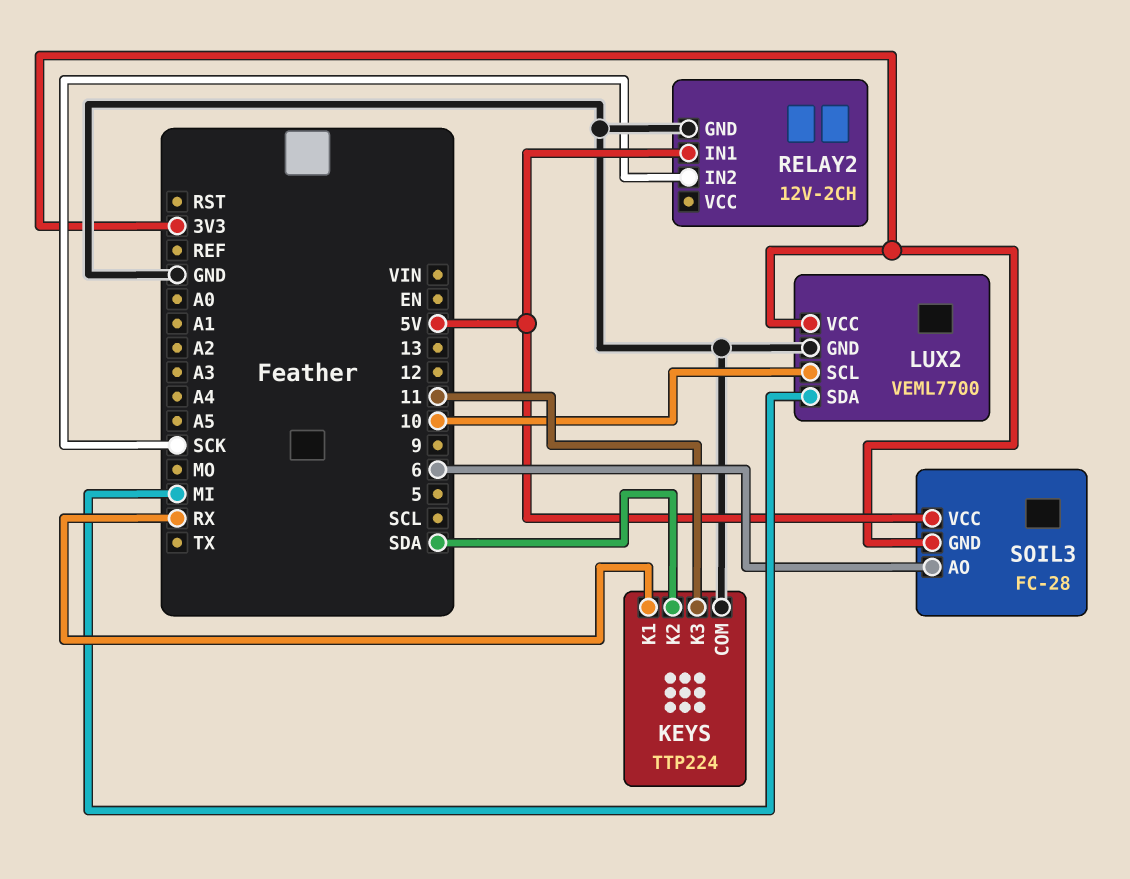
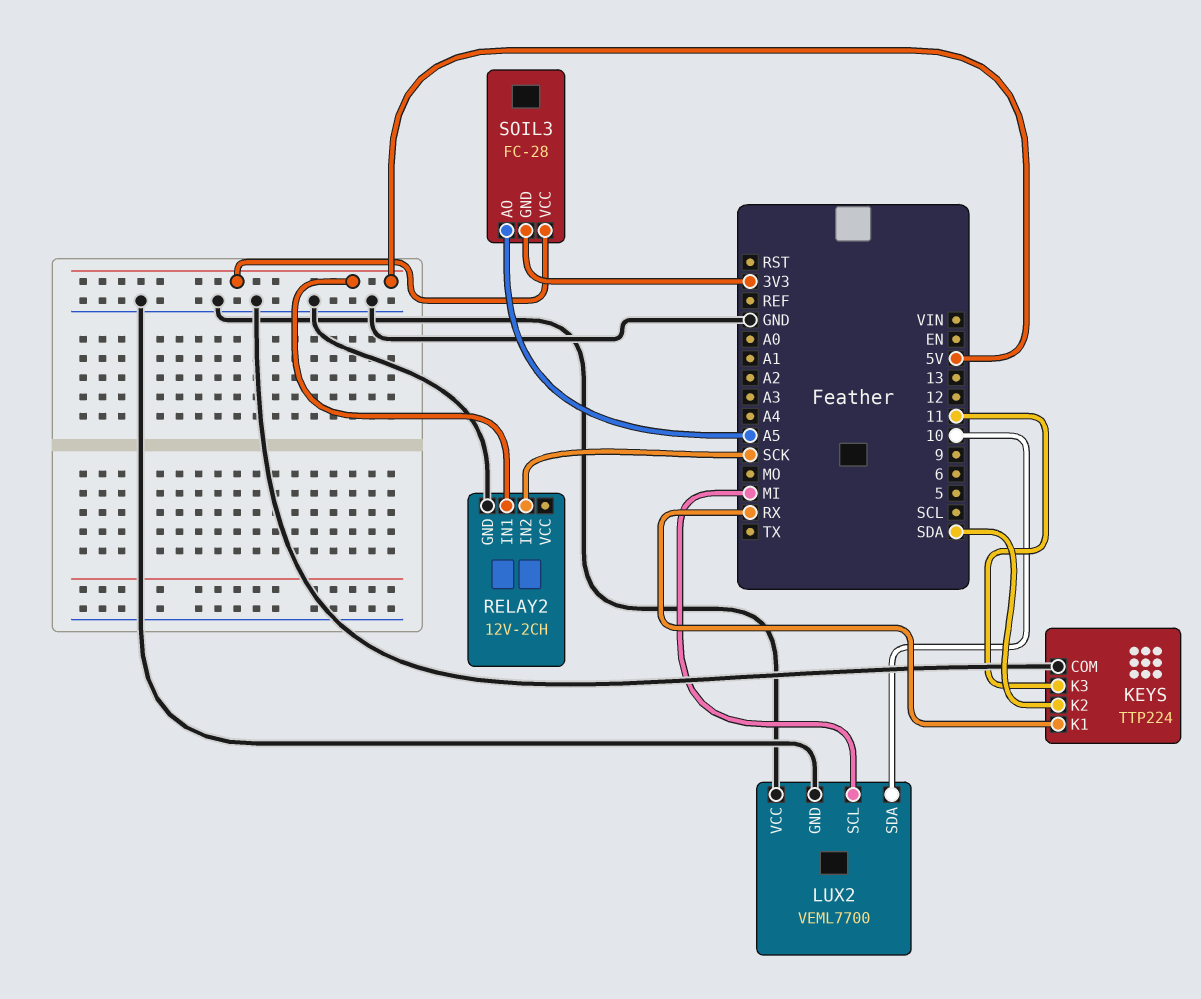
LUX2 pin SCL: 10 -> MI
LUX2 pin SDA: MI -> 10
LUX2 pin VCC: 3V3 -> GND
SOIL3 pin AO: 6 -> A5

